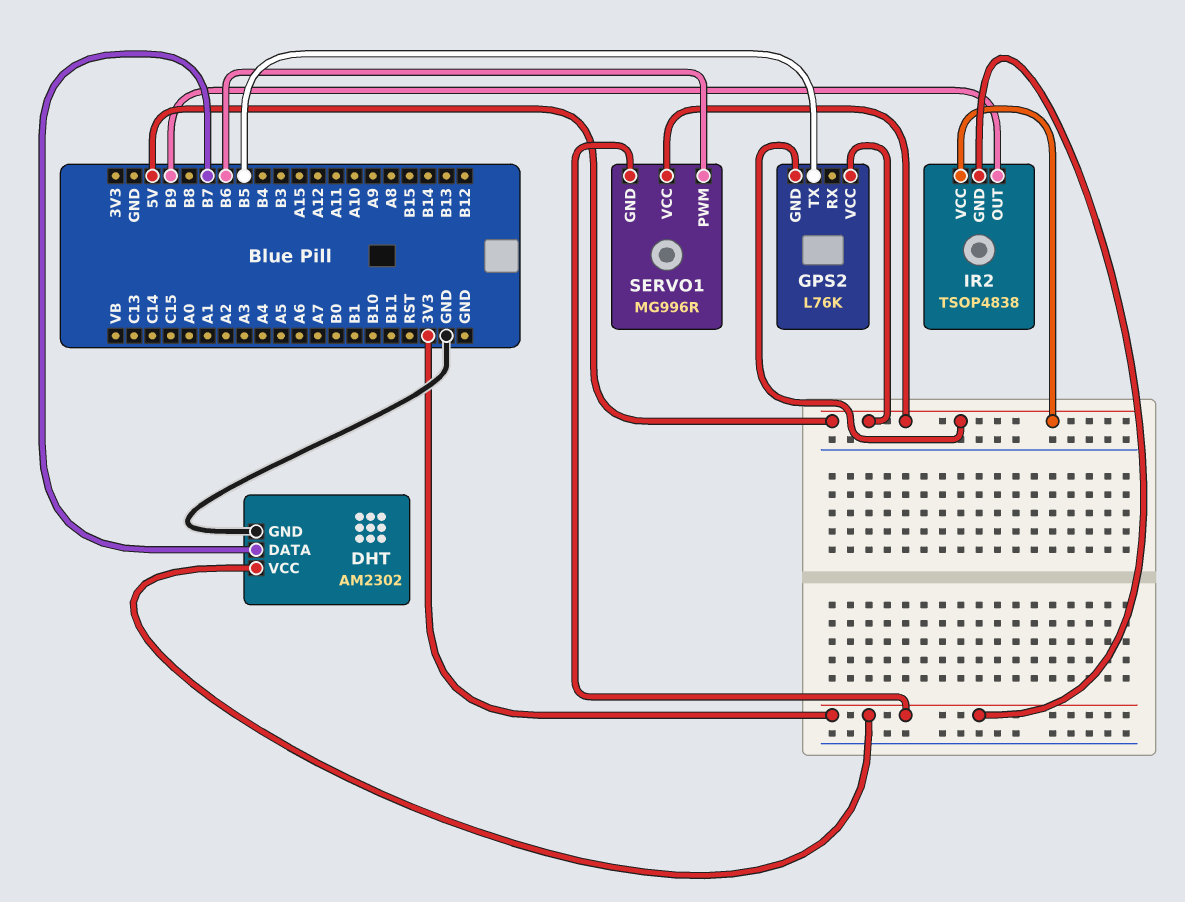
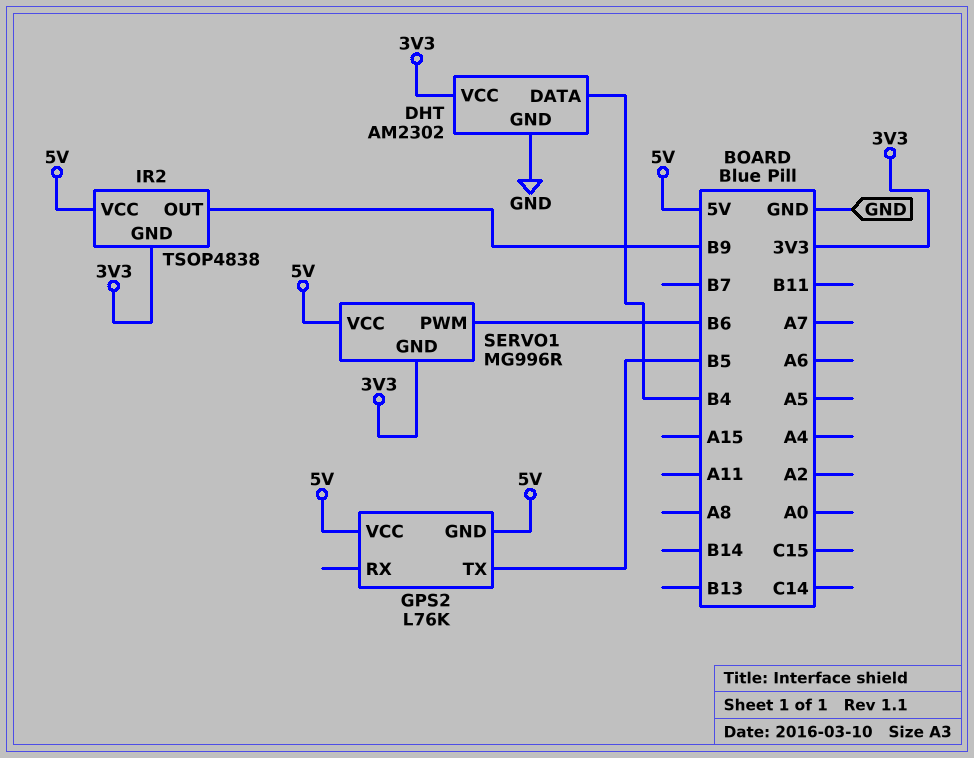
DHT pin DATA: B7 -> B4

